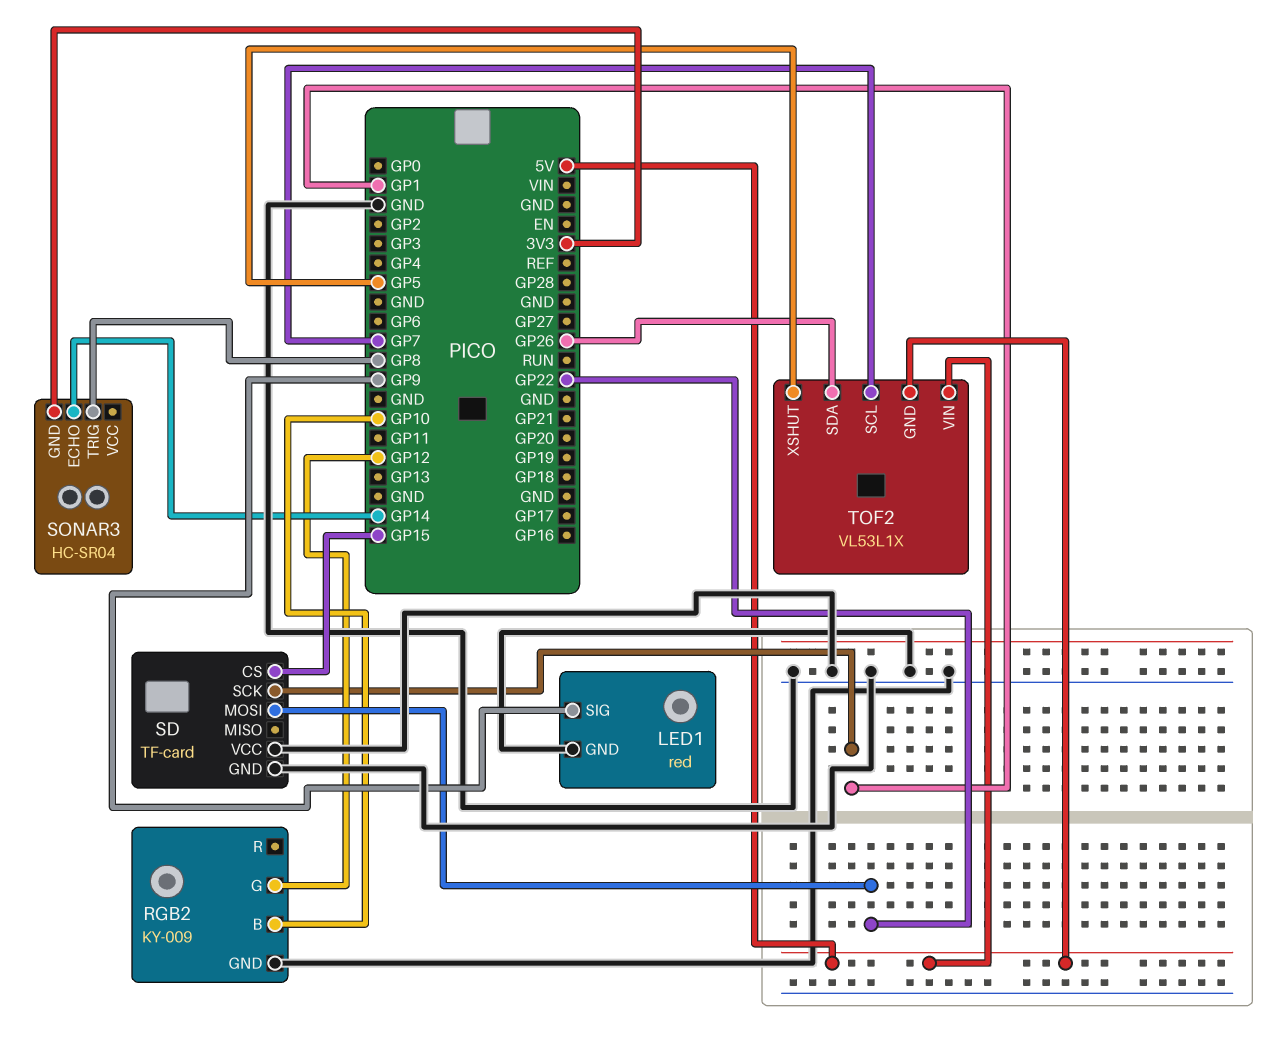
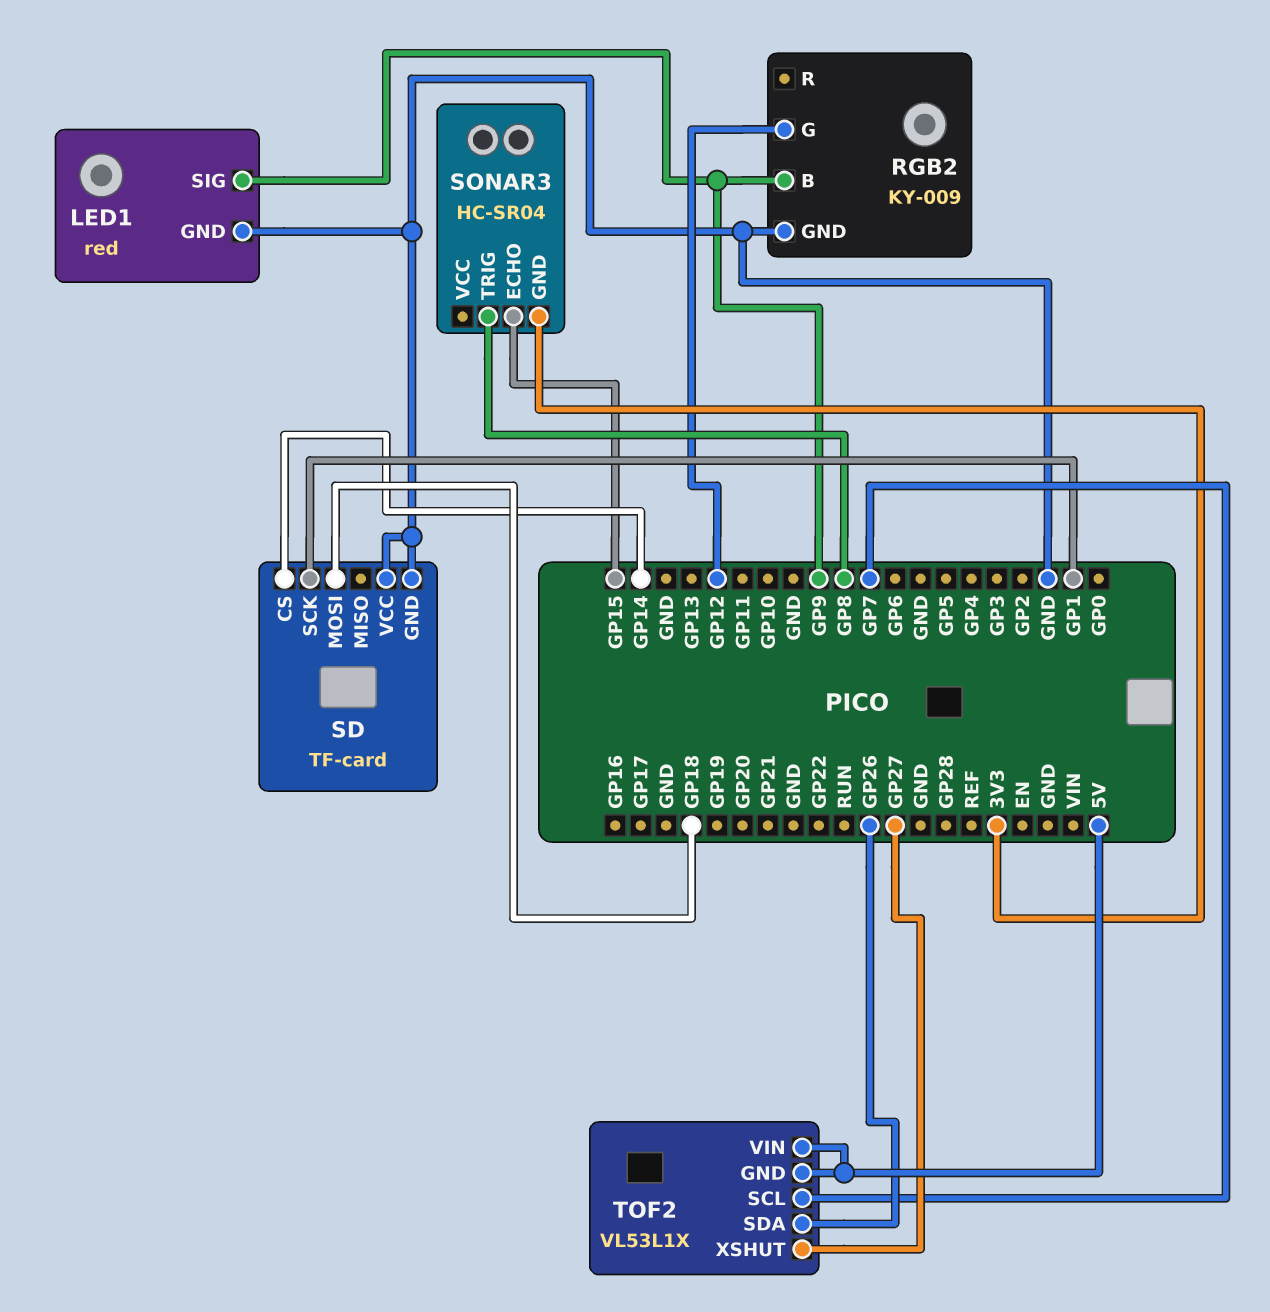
RGB2 pin B: GP10 -> GP9
SD pin CS: GP15 -> GP14
SD pin MOSI: GP22 -> GP18
SONAR3 pin ECHO: GP14 -> GP15
TOF2 pin XSHUT: GP5 -> GP27

